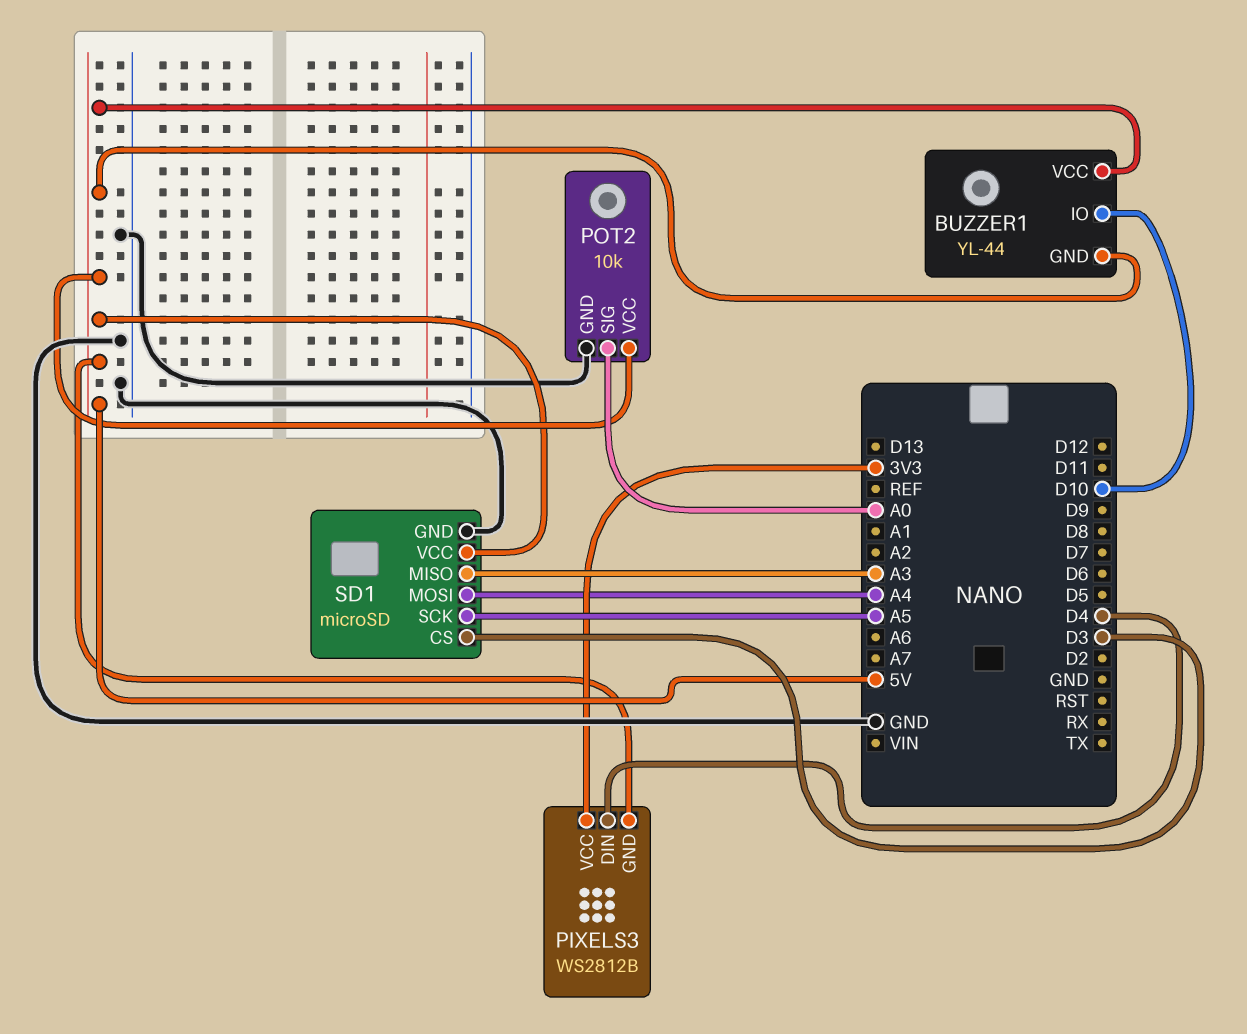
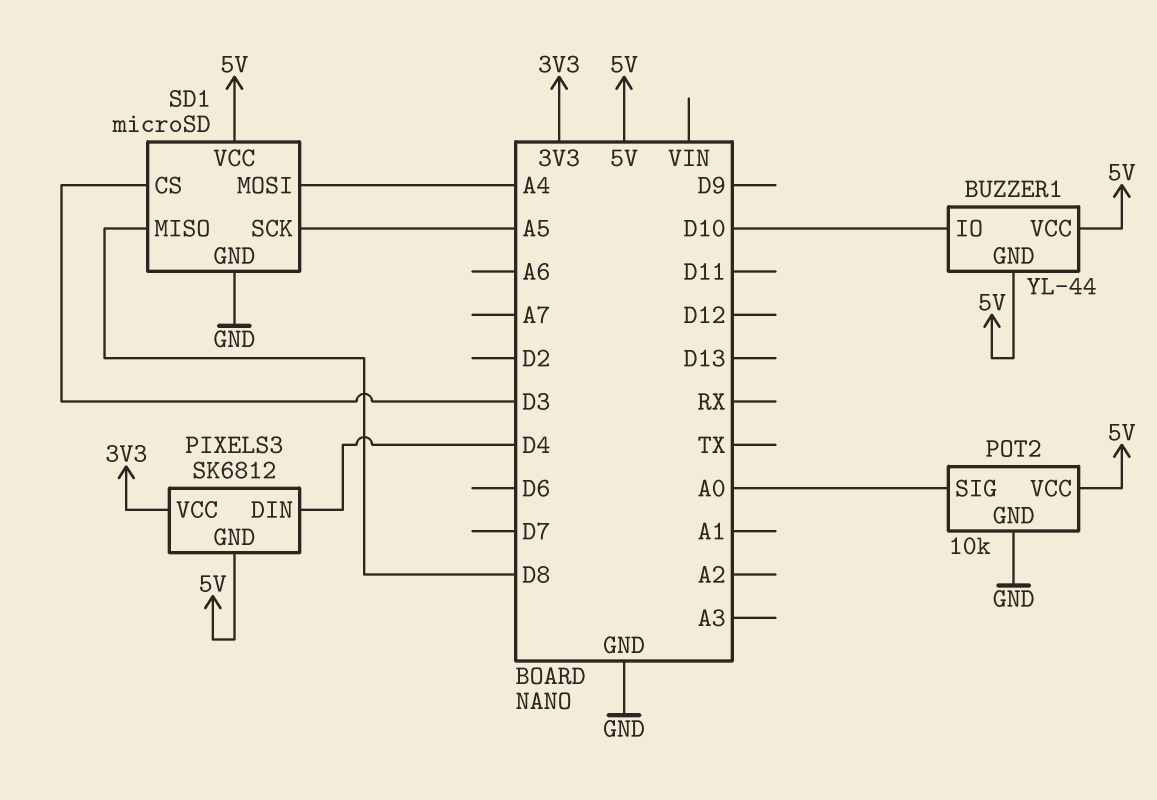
PIXELS3: WS2812B -> SK6812
SD1 pin MISO: A3 -> D8

